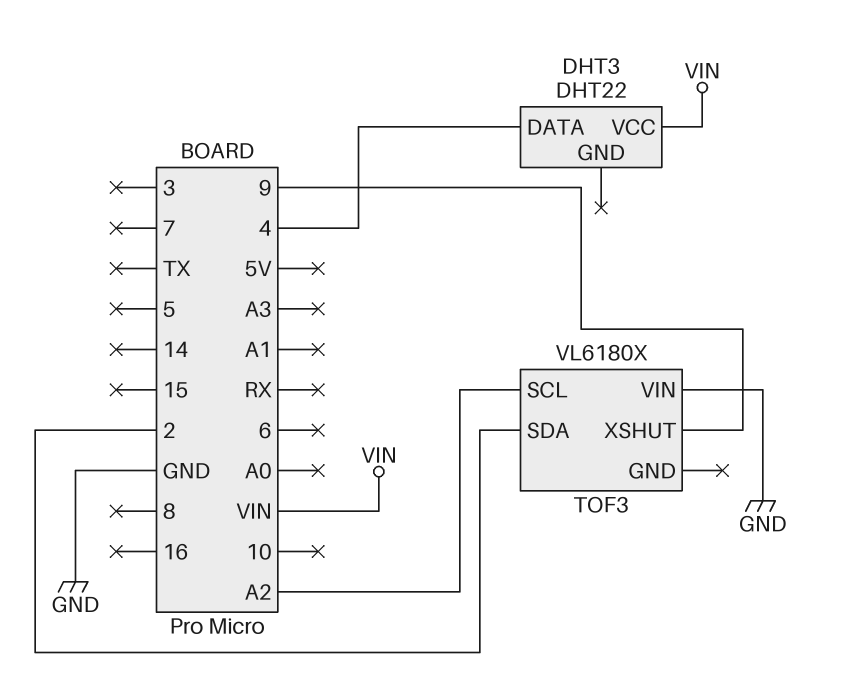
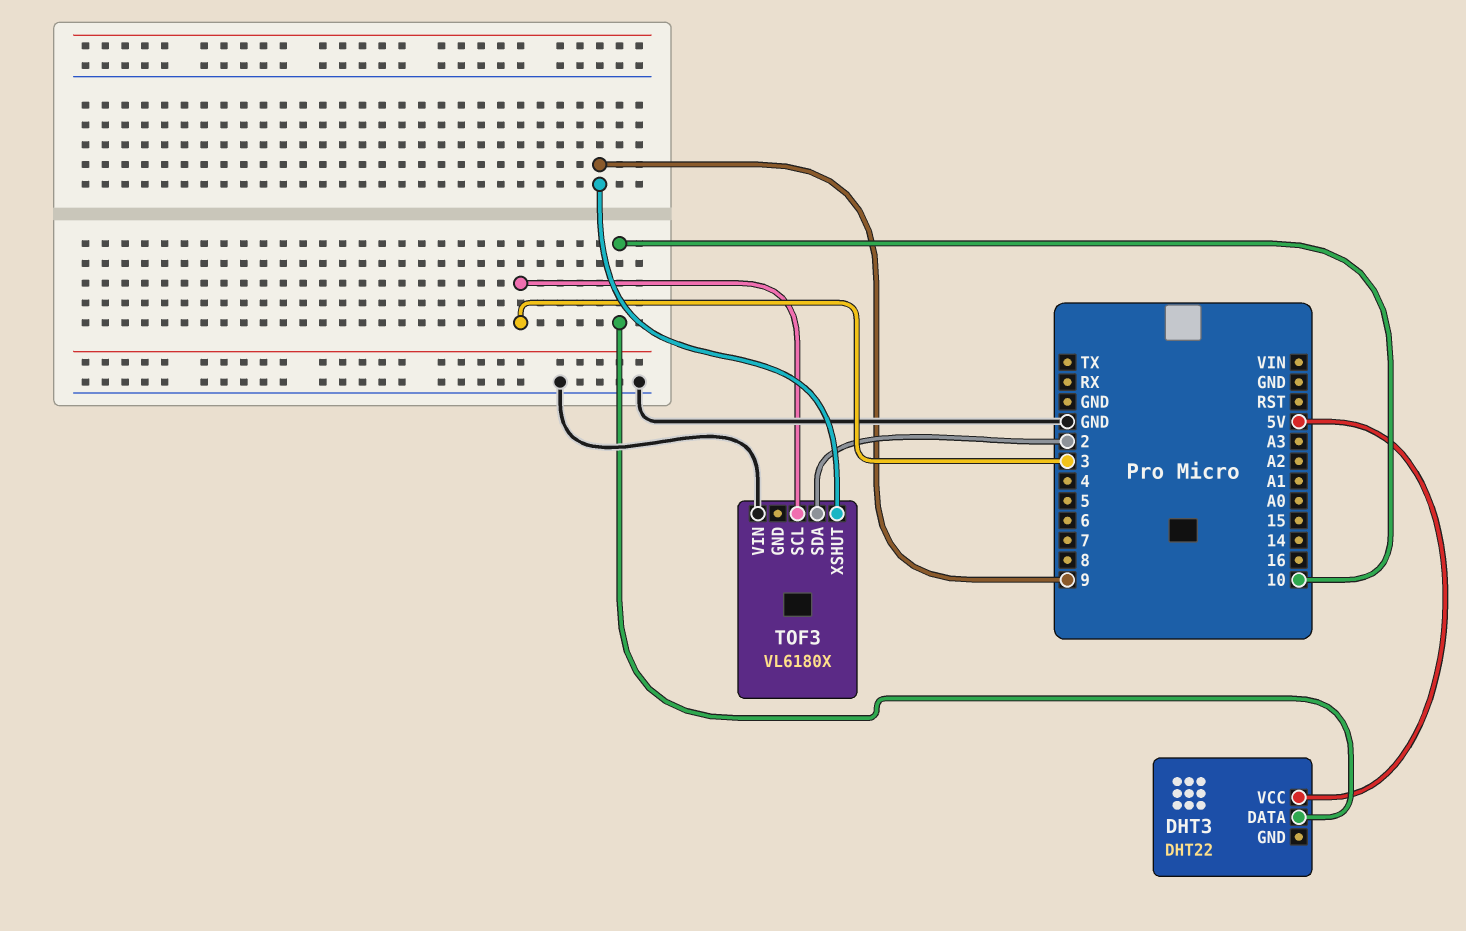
DHT3 pin DATA: 4 -> 10
DHT3 pin VCC: VIN -> 5V
TOF3 pin SCL: A2 -> 3

